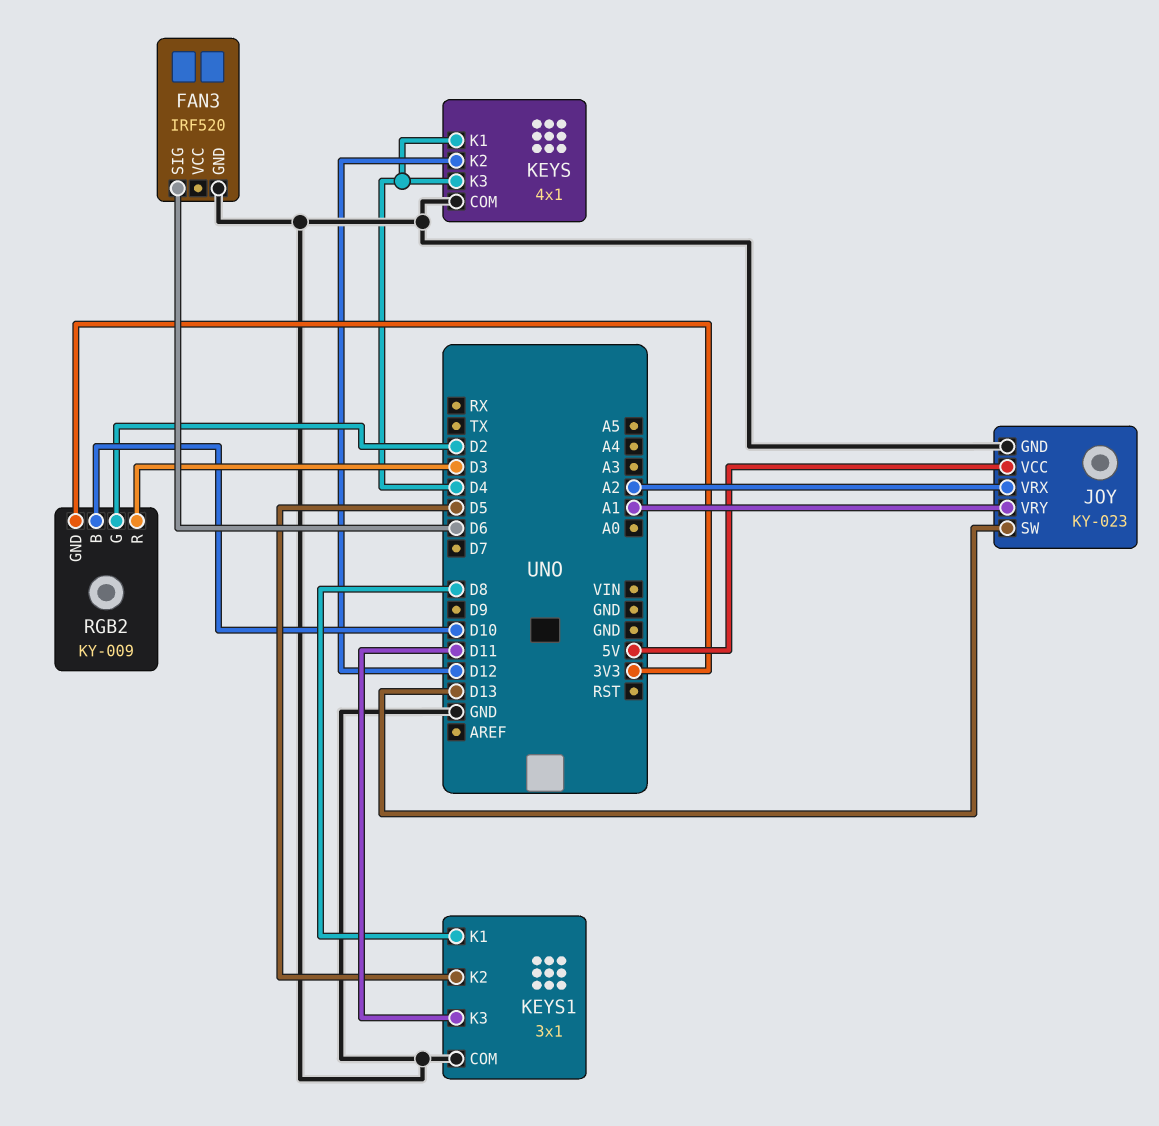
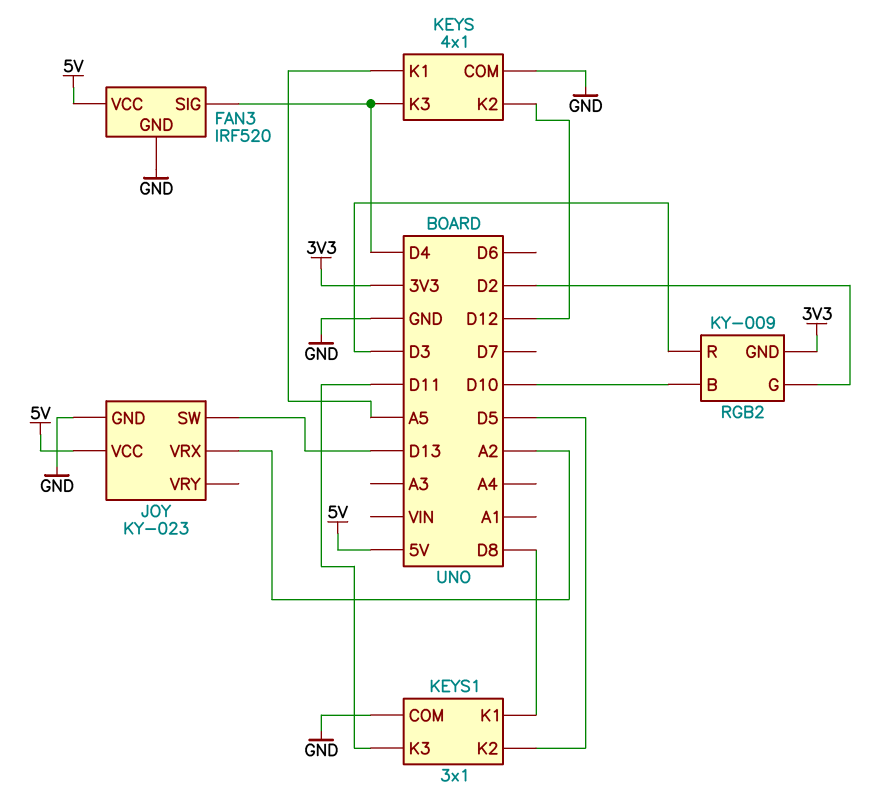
FAN3 pin SIG: D6 -> D4
FAN3 pin VCC: none -> 5V
JOY pin VRY: A1 -> none
KEYS pin K1: D4 -> A5

